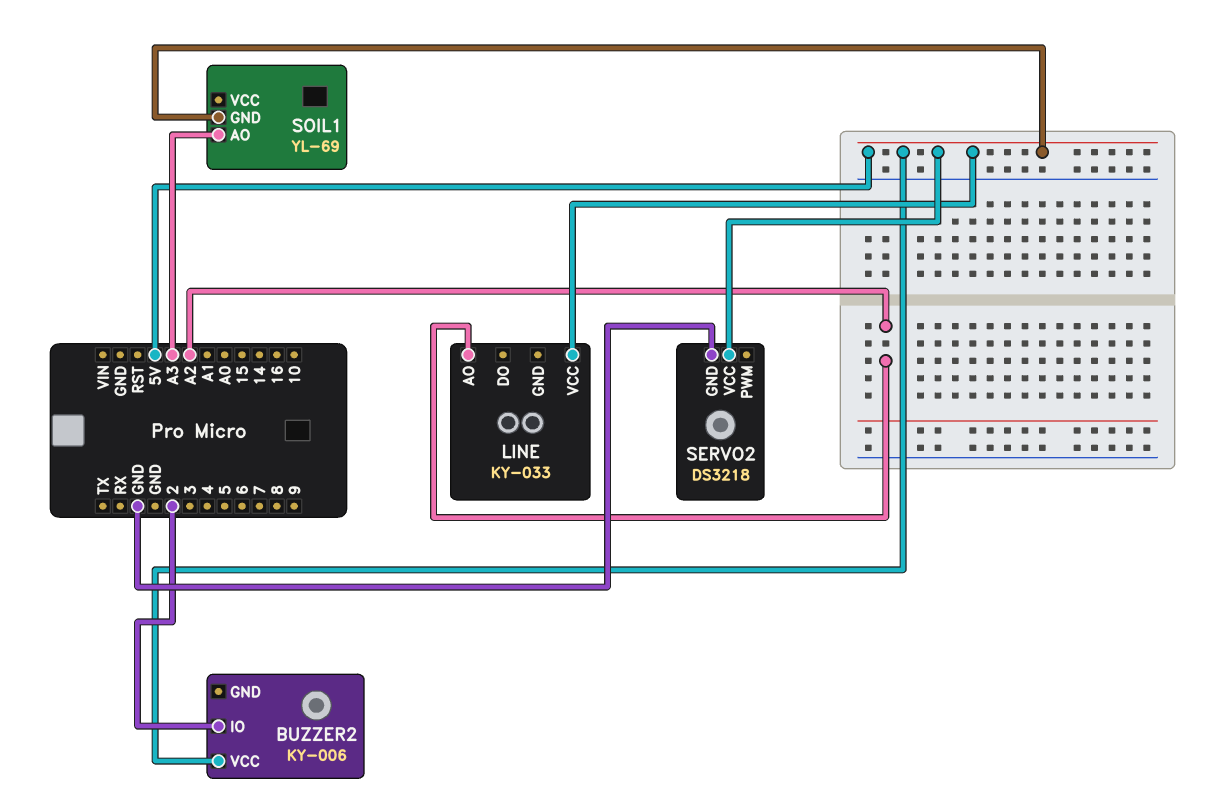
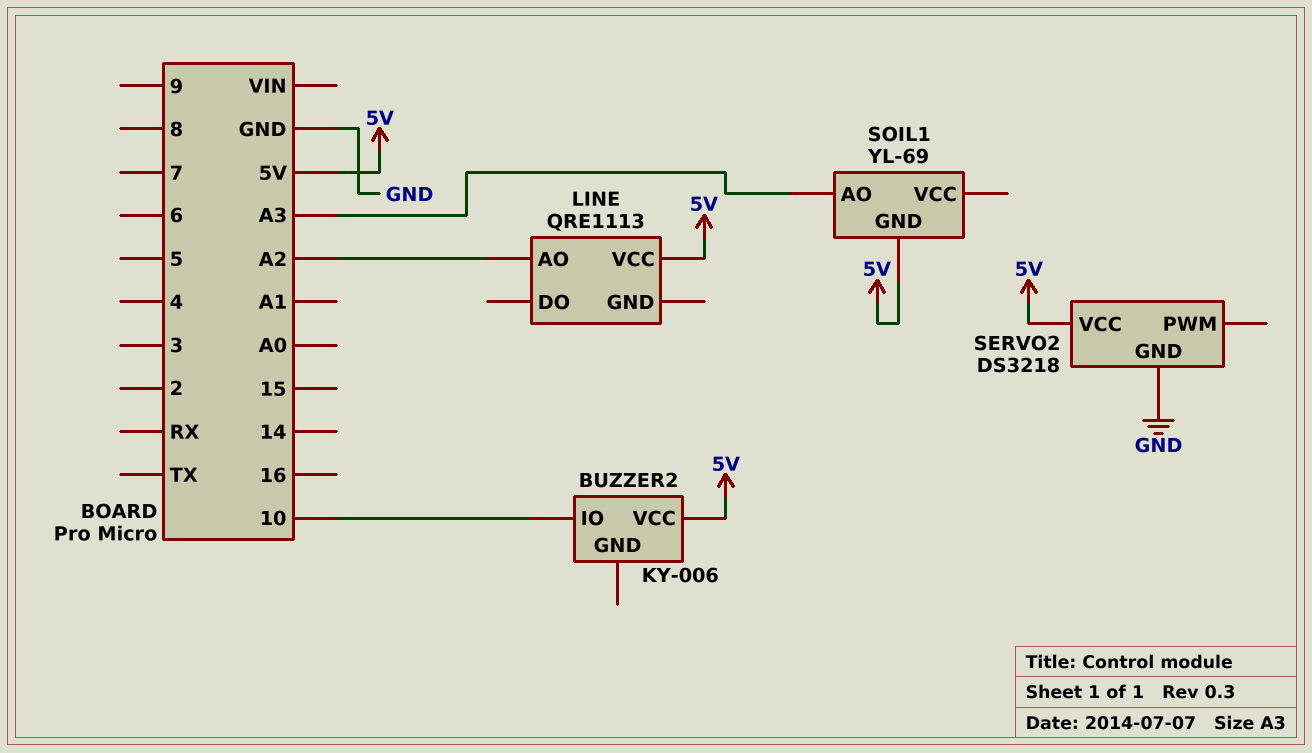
BUZZER2 pin IO: 2 -> 10
LINE: KY-033 -> QRE1113

